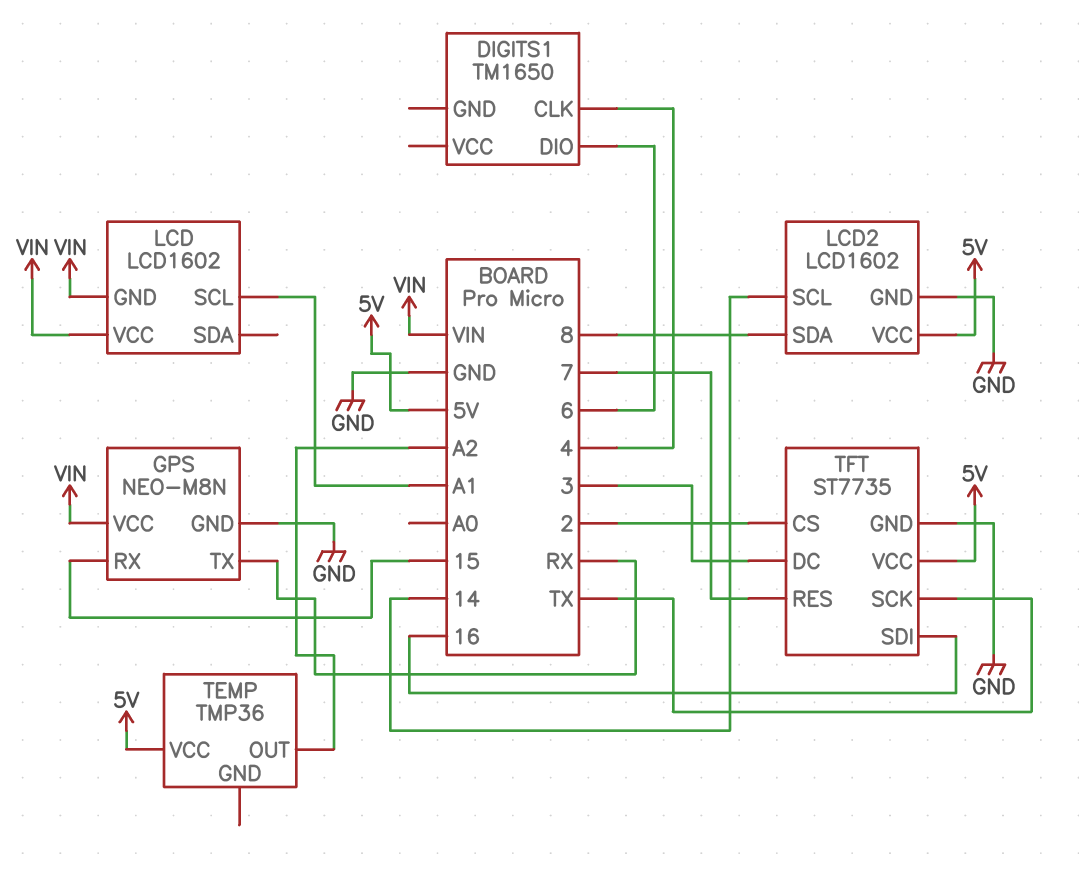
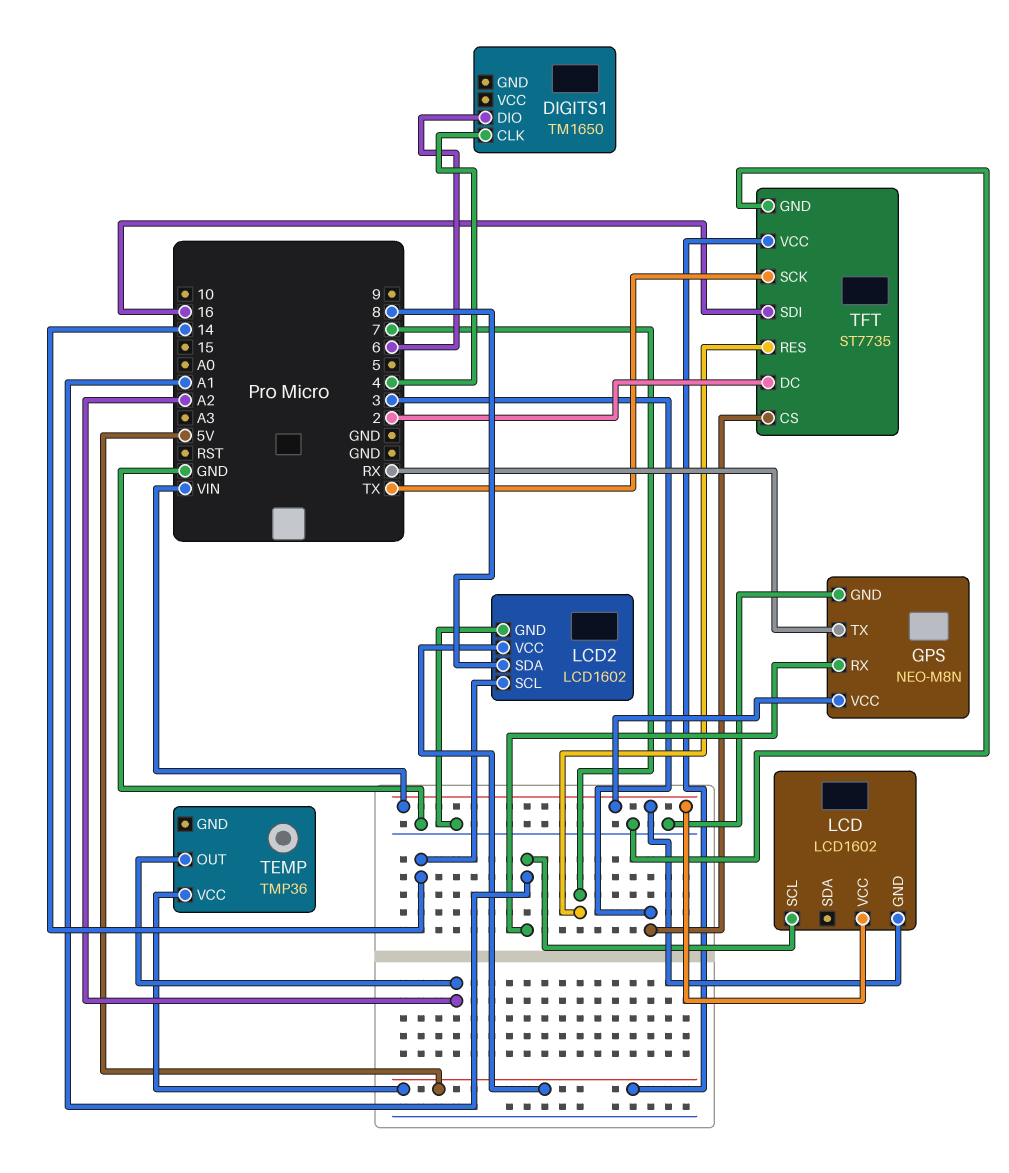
GPS pin RX: 15 -> A1
TFT pin CS: 2 -> 3
TFT pin DC: 3 -> 2

